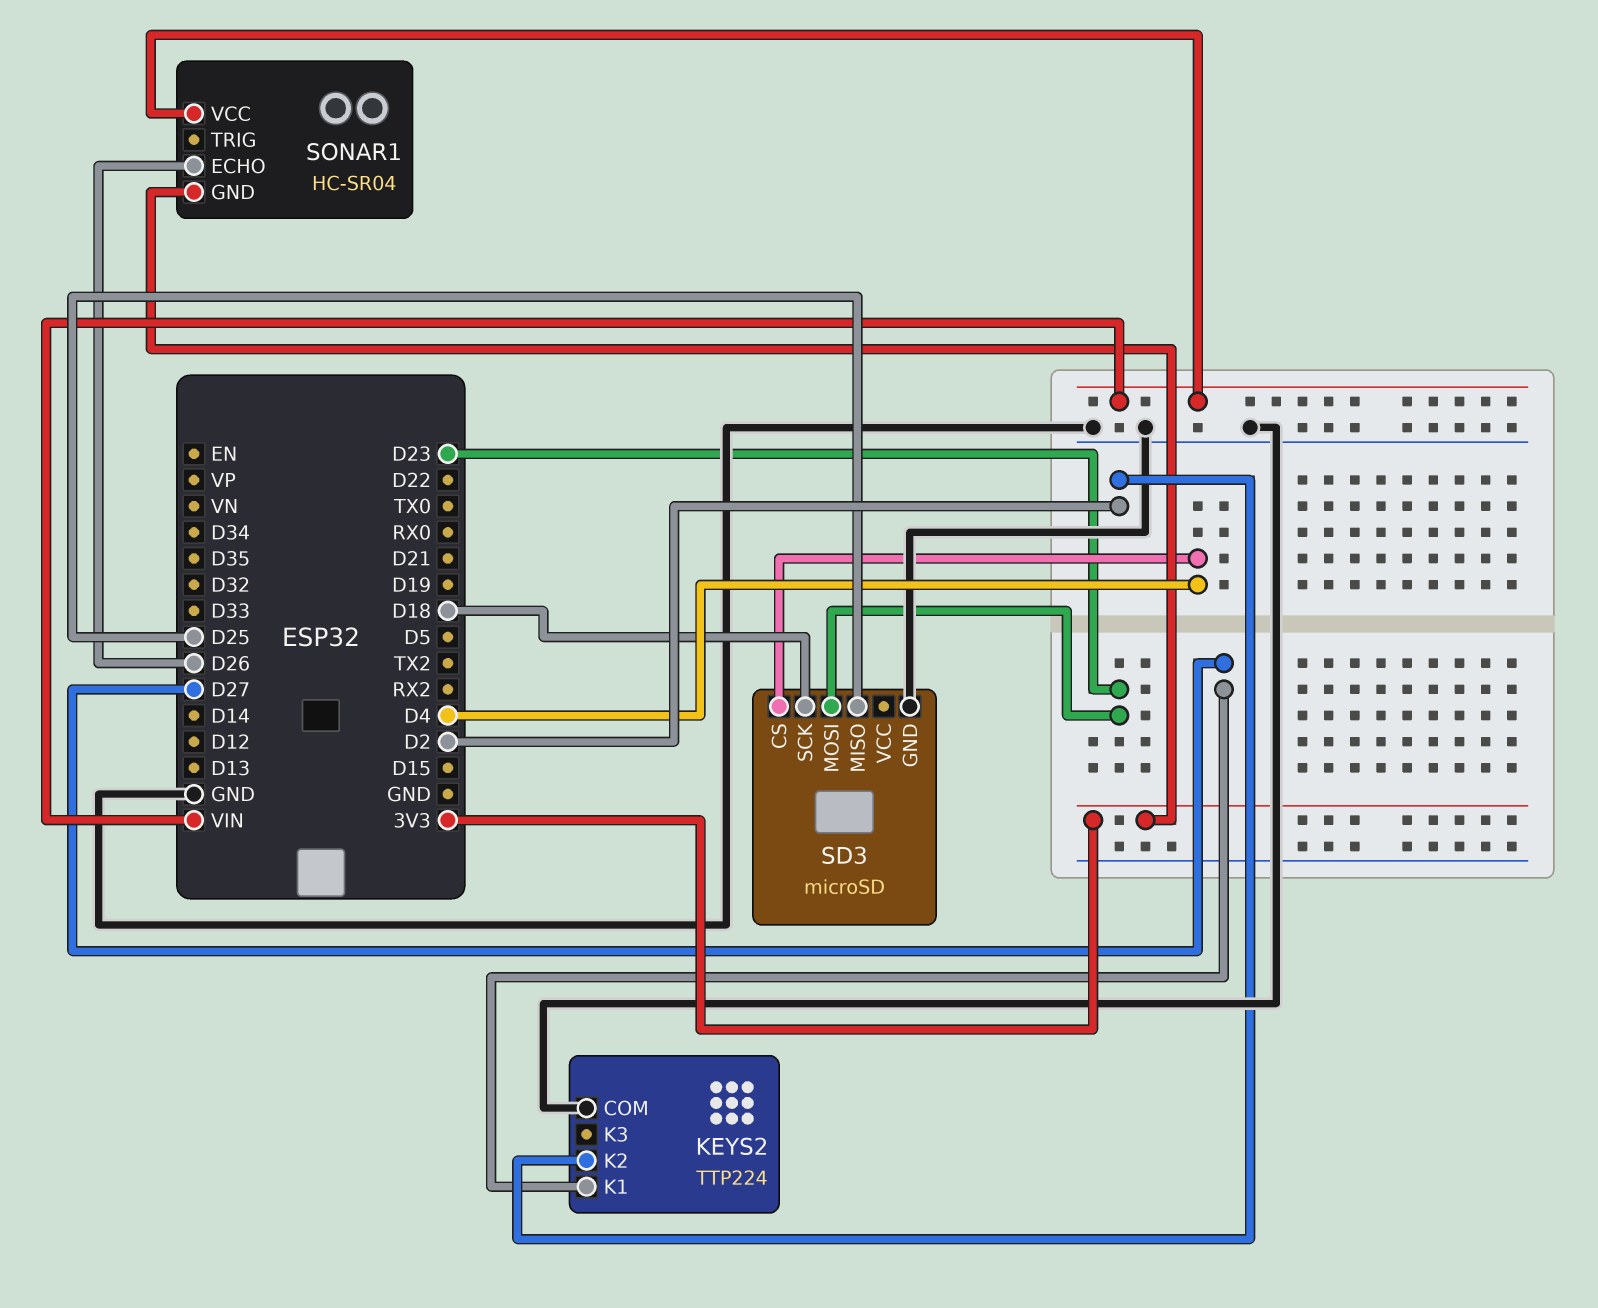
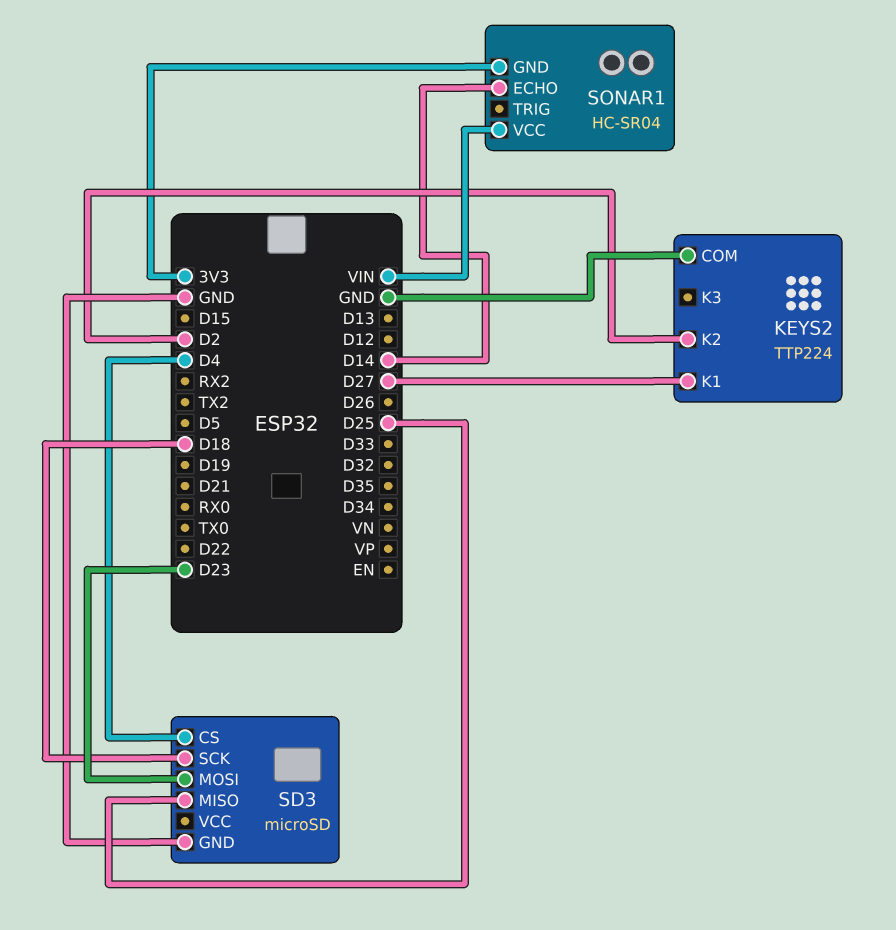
SONAR1 pin ECHO: D26 -> D14

